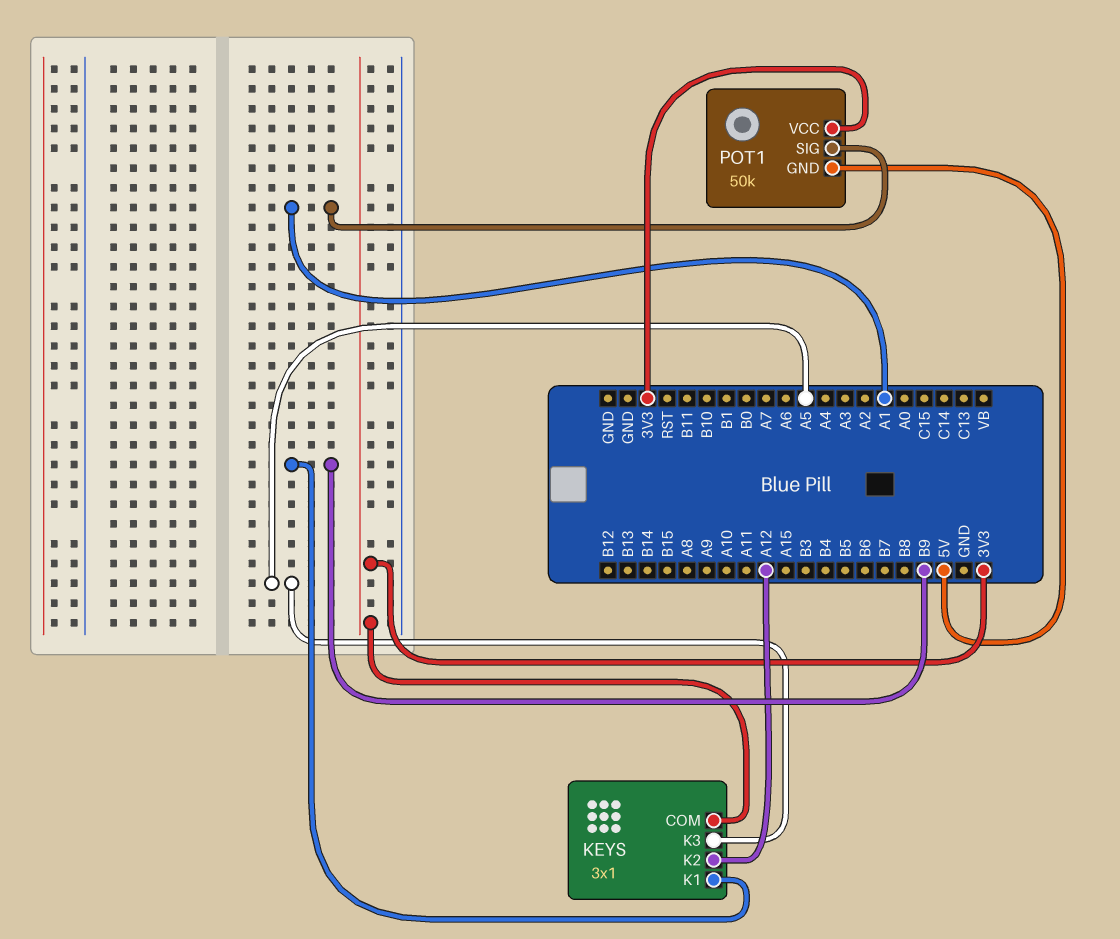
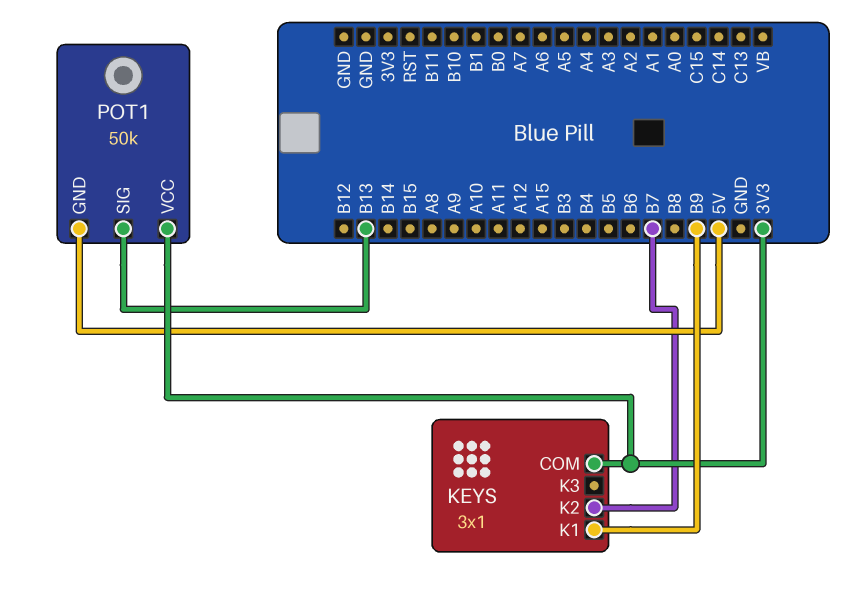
KEYS pin K2: A12 -> B7
KEYS pin K3: A5 -> none
POT1 pin SIG: A1 -> B13

